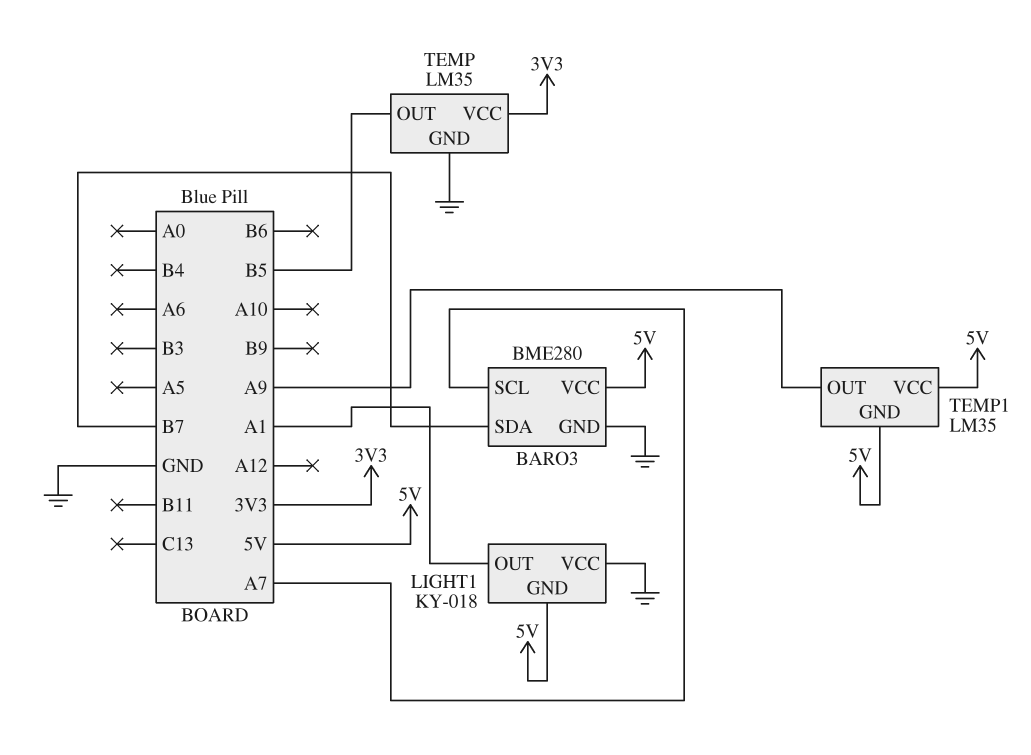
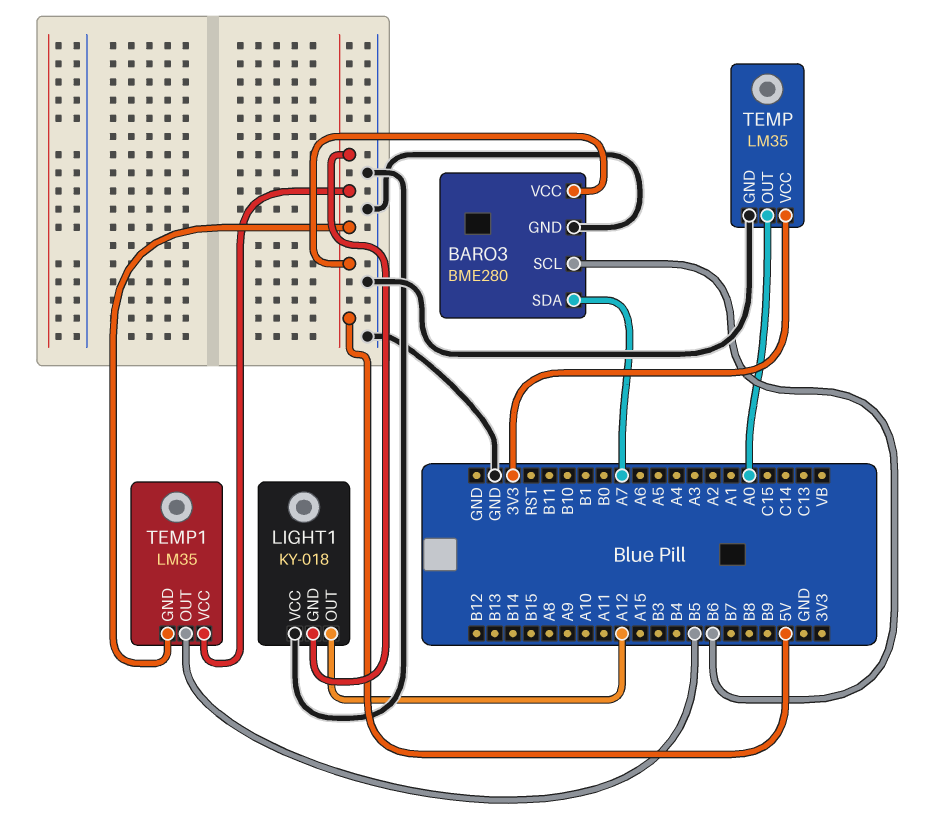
BARO3 pin SCL: A7 -> B6
BARO3 pin SDA: B7 -> A7
LIGHT1 pin OUT: A1 -> A12
TEMP pin OUT: B5 -> A0
TEMP1 pin OUT: A9 -> B5

